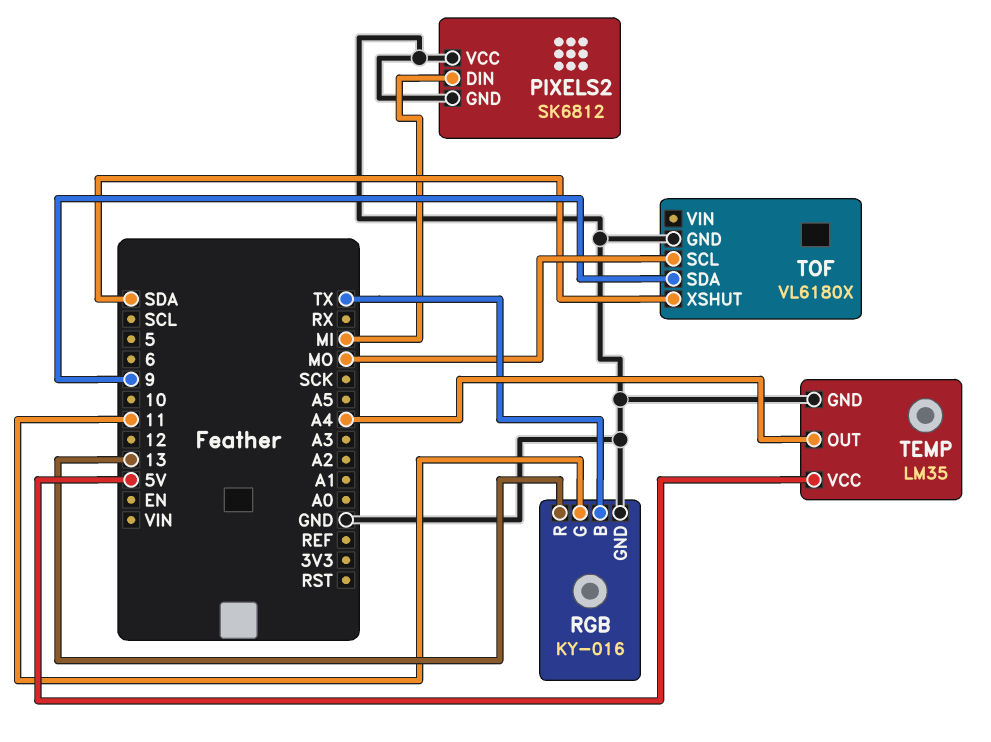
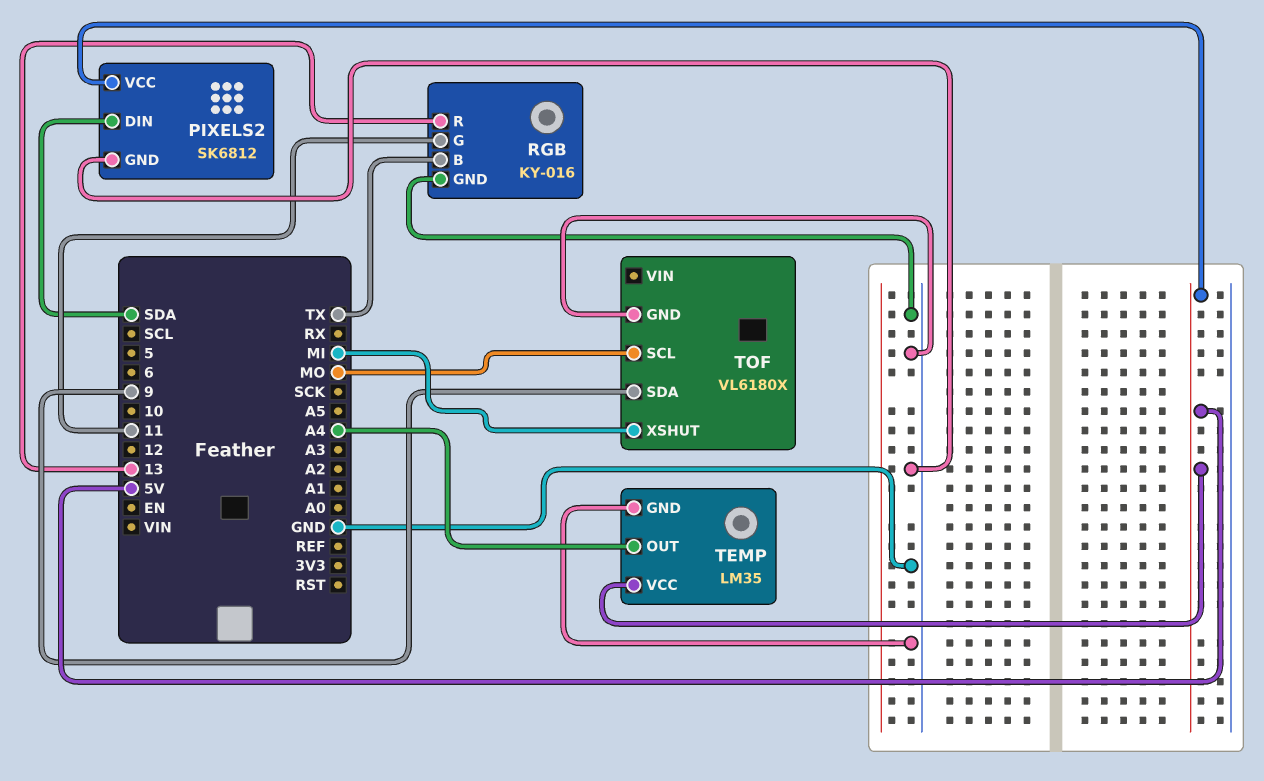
PIXELS2 pin DIN: MI -> SDA
PIXELS2 pin VCC: GND -> 5V
TOF pin XSHUT: SDA -> MI

